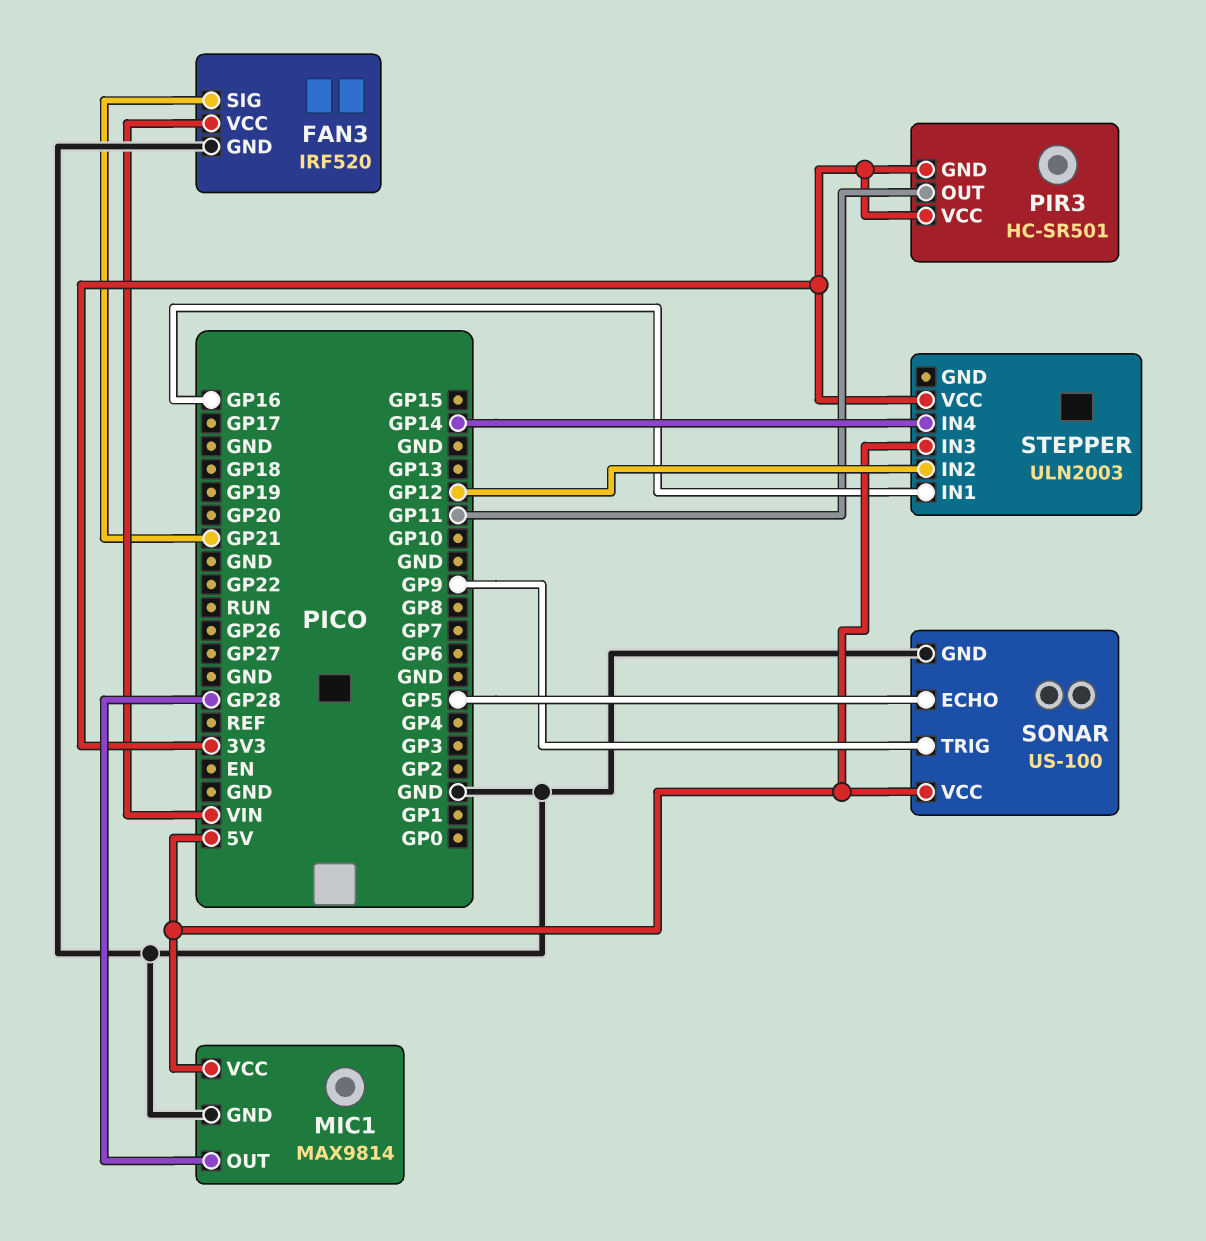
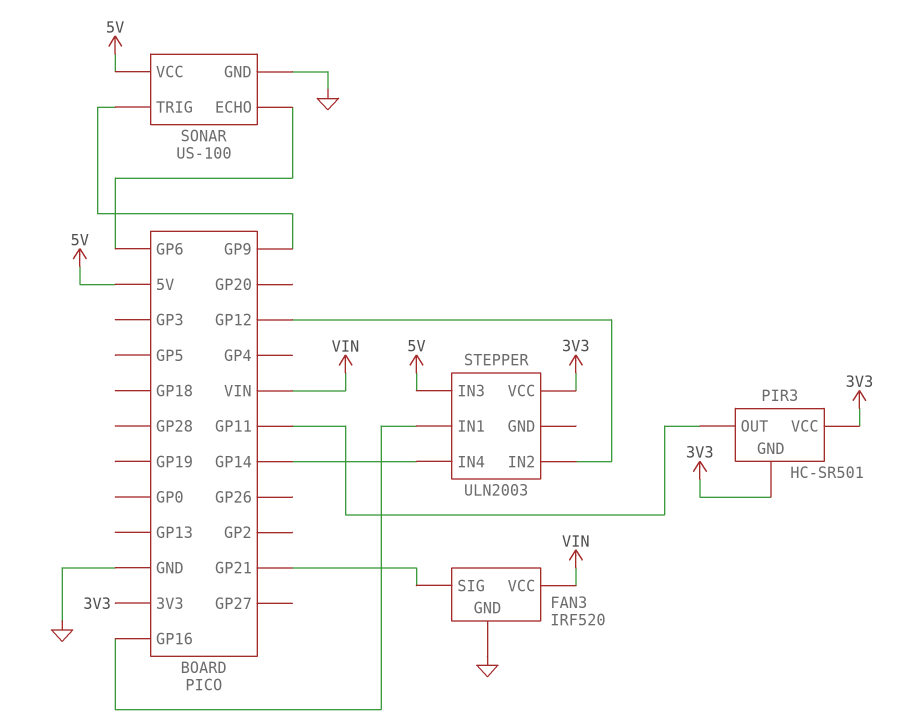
MIC1: MAX9814 -> none
MIC1 pin GND: GND -> none
MIC1 pin OUT: GP28 -> none
MIC1 pin VCC: 5V -> none
SONAR pin ECHO: GP5 -> GP6

